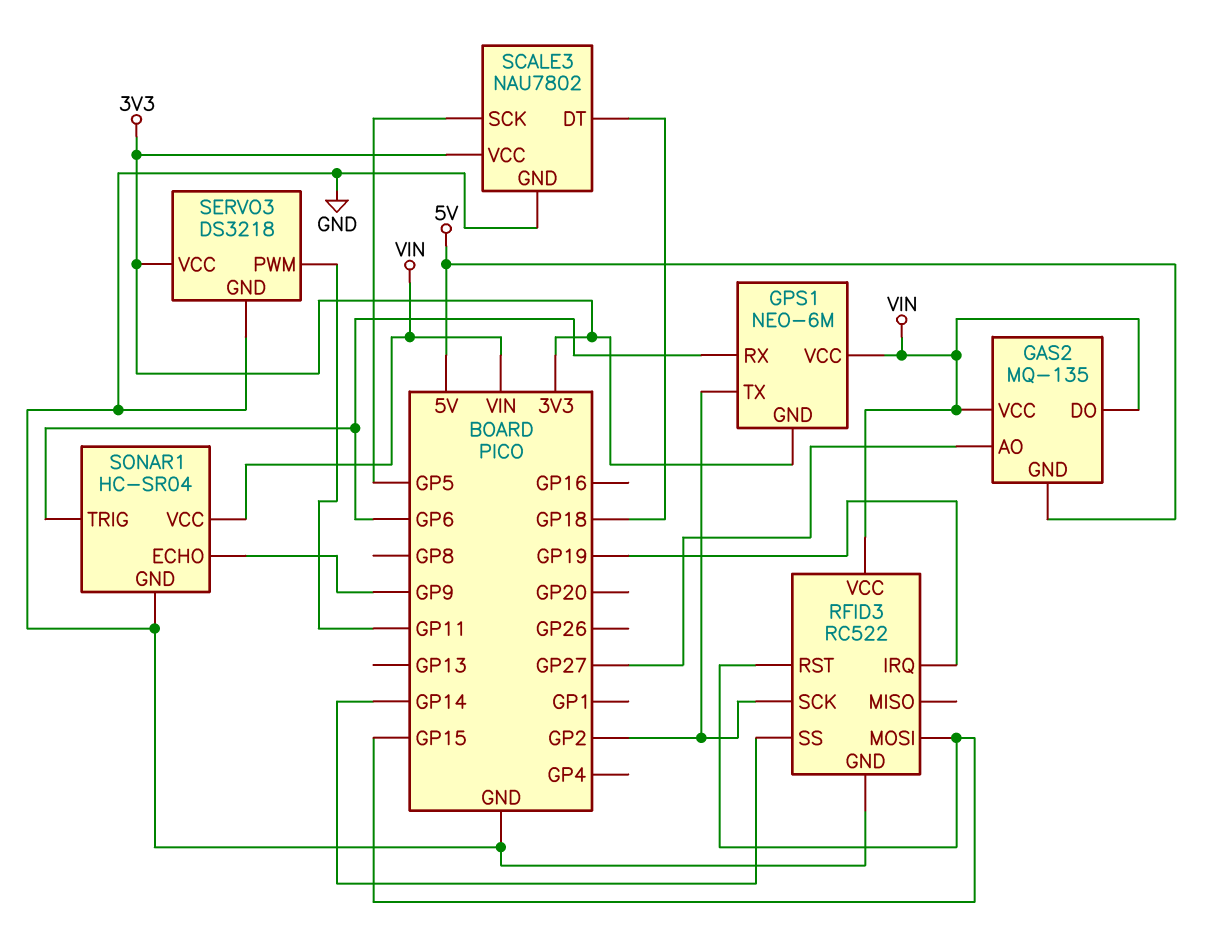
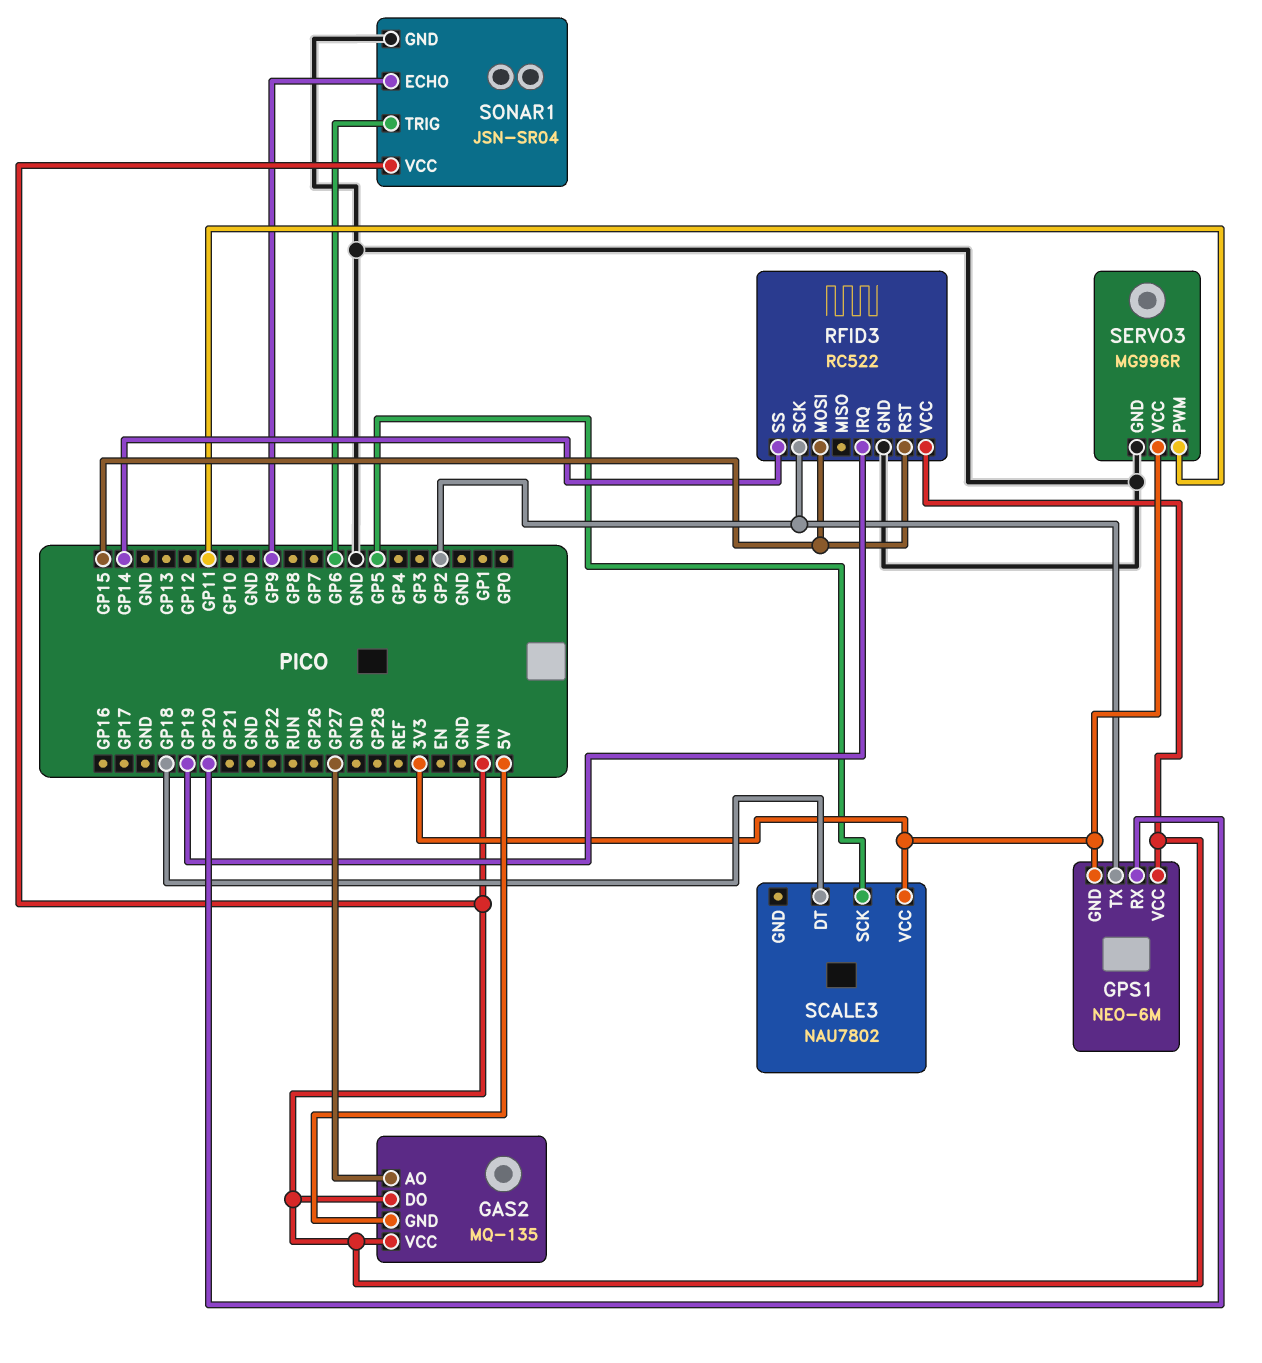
GPS1 pin RX: GP6 -> GP20
SCALE3 pin GND: GND -> none
SERVO3: DS3218 -> MG996R
SONAR1: HC-SR04 -> JSN-SR04

